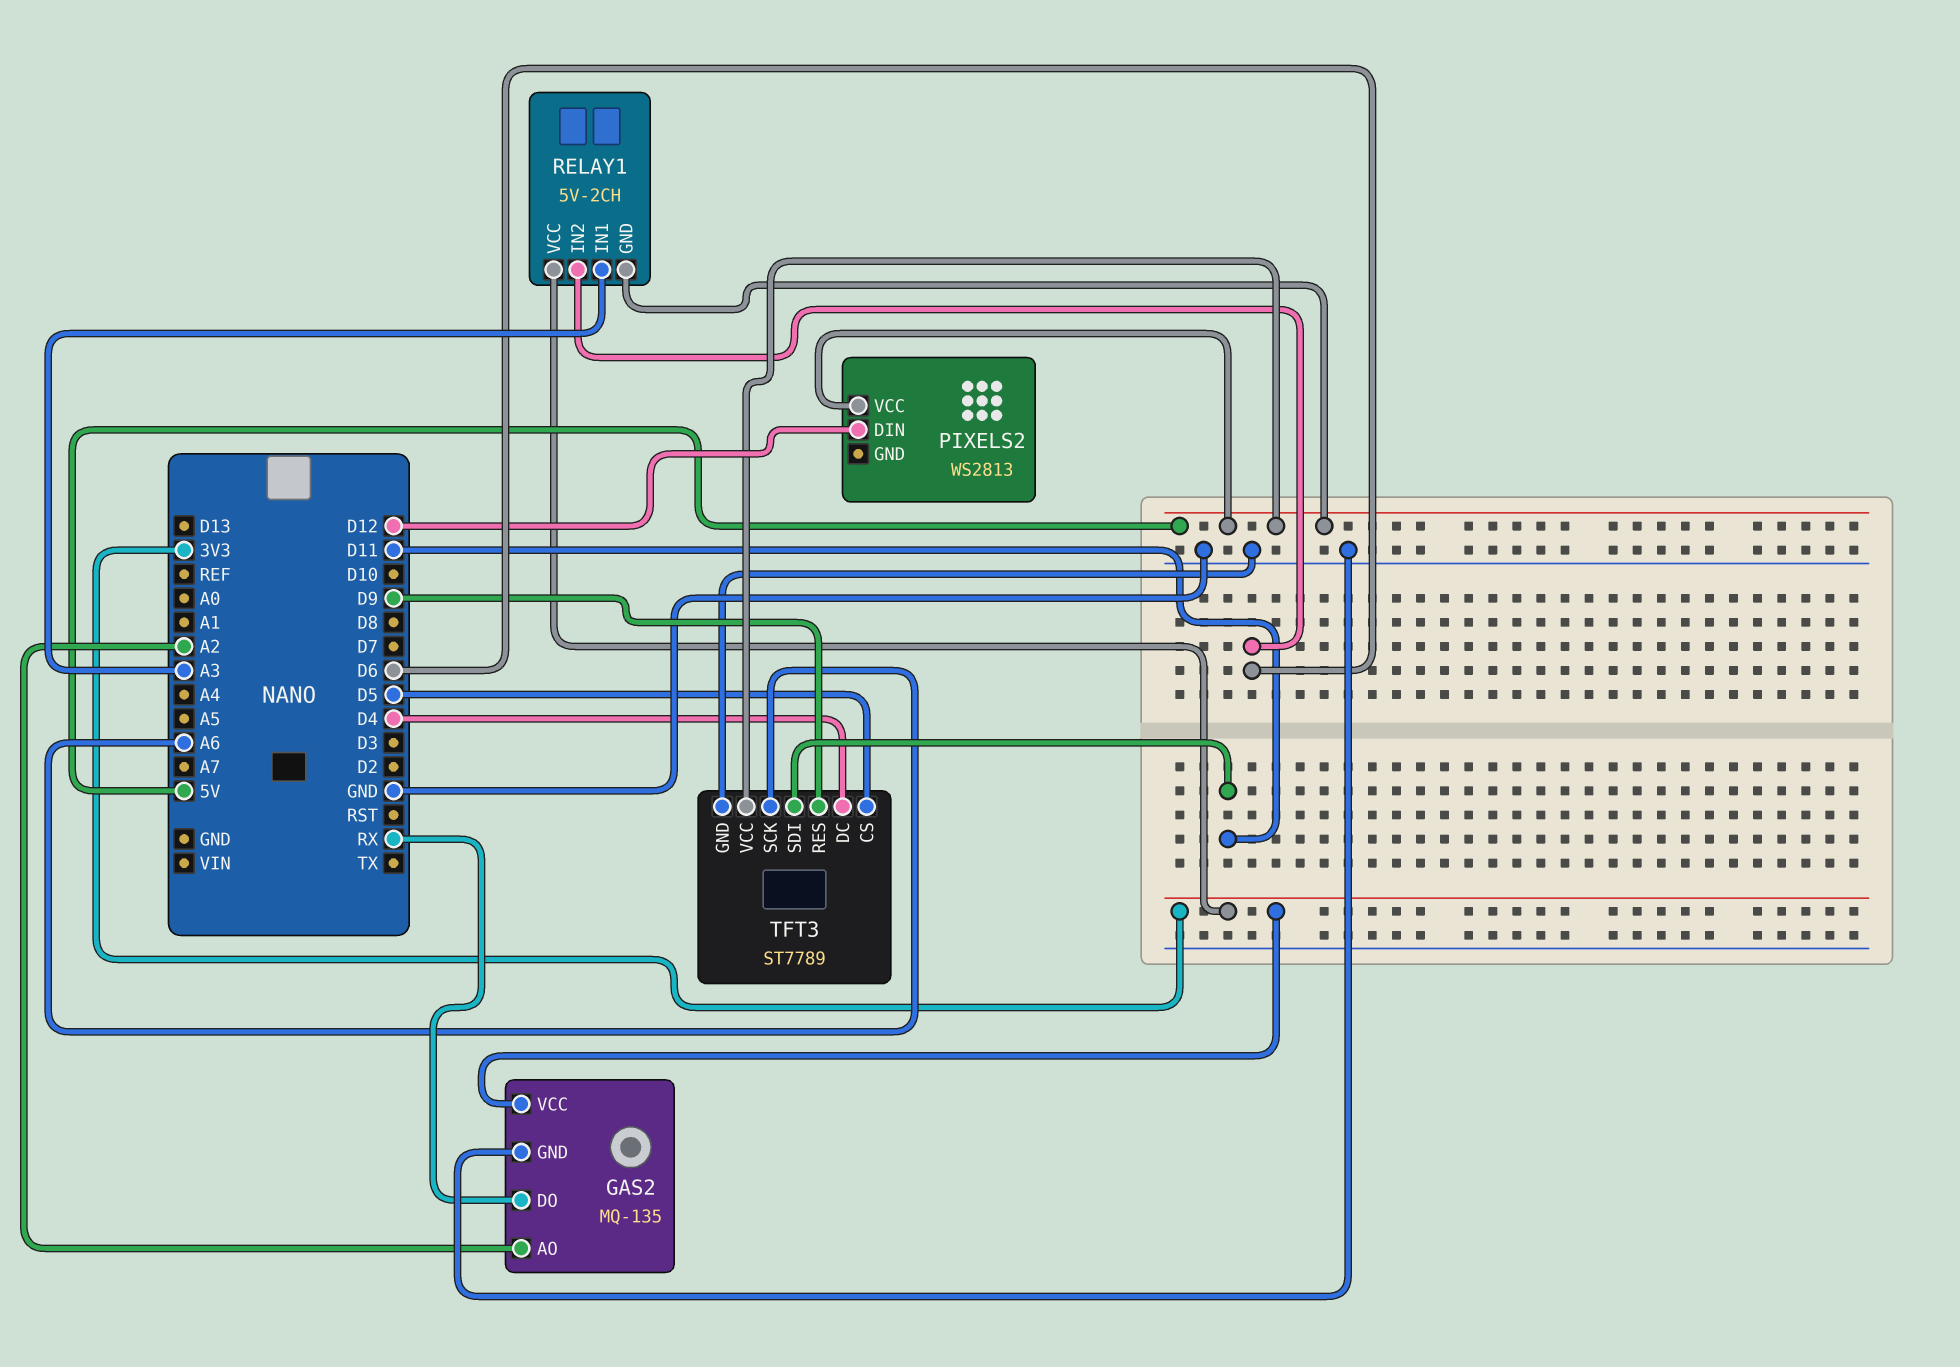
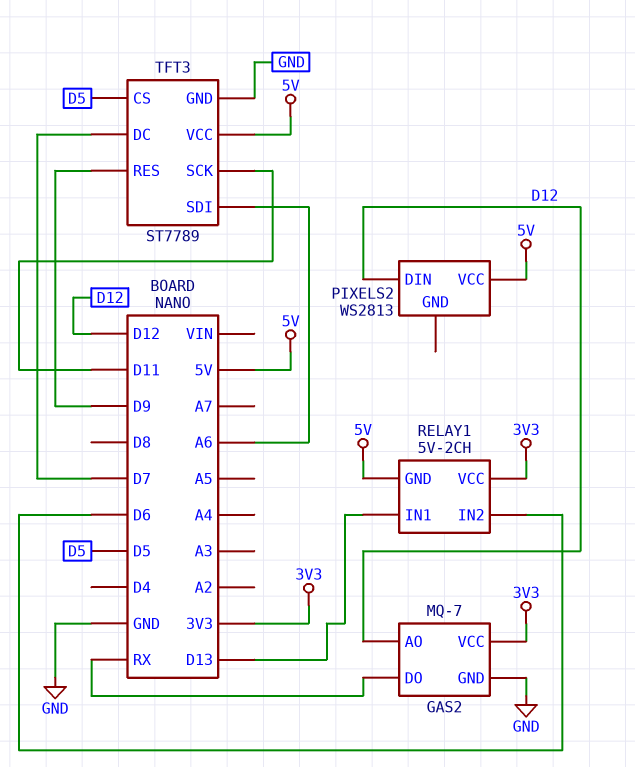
GAS2: MQ-135 -> MQ-7
GAS2 pin AO: A2 -> D12
RELAY1 pin IN1: A3 -> D13
TFT3 pin DC: D4 -> D7
TFT3 pin SCK: A6 -> D11
TFT3 pin SDI: D11 -> A6

